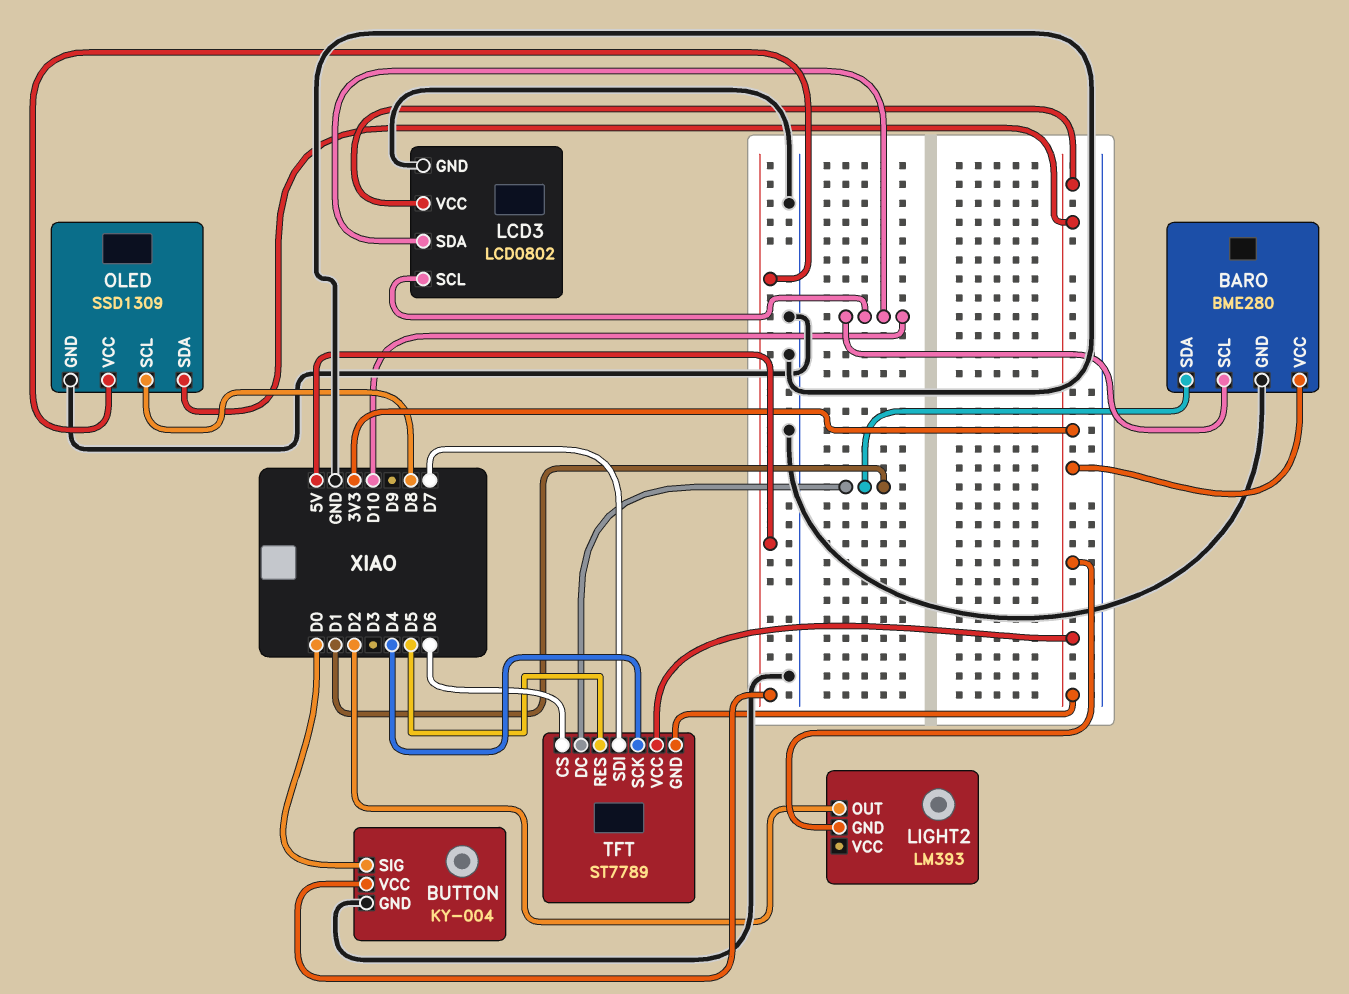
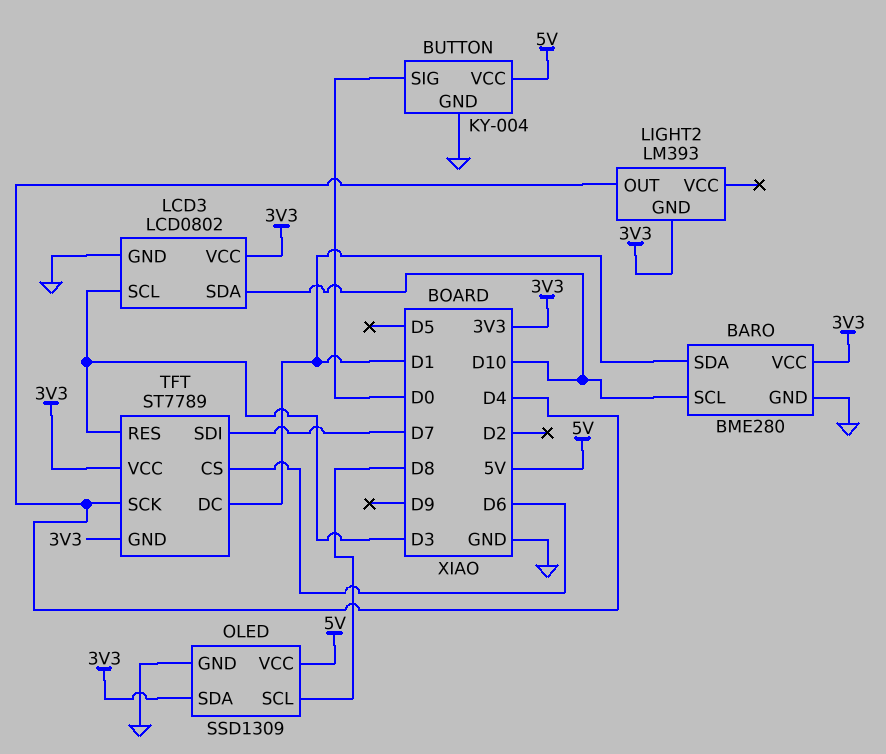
LCD3 pin SCL: D10 -> D3
LIGHT2 pin OUT: D2 -> D4
TFT pin RES: D5 -> D3

